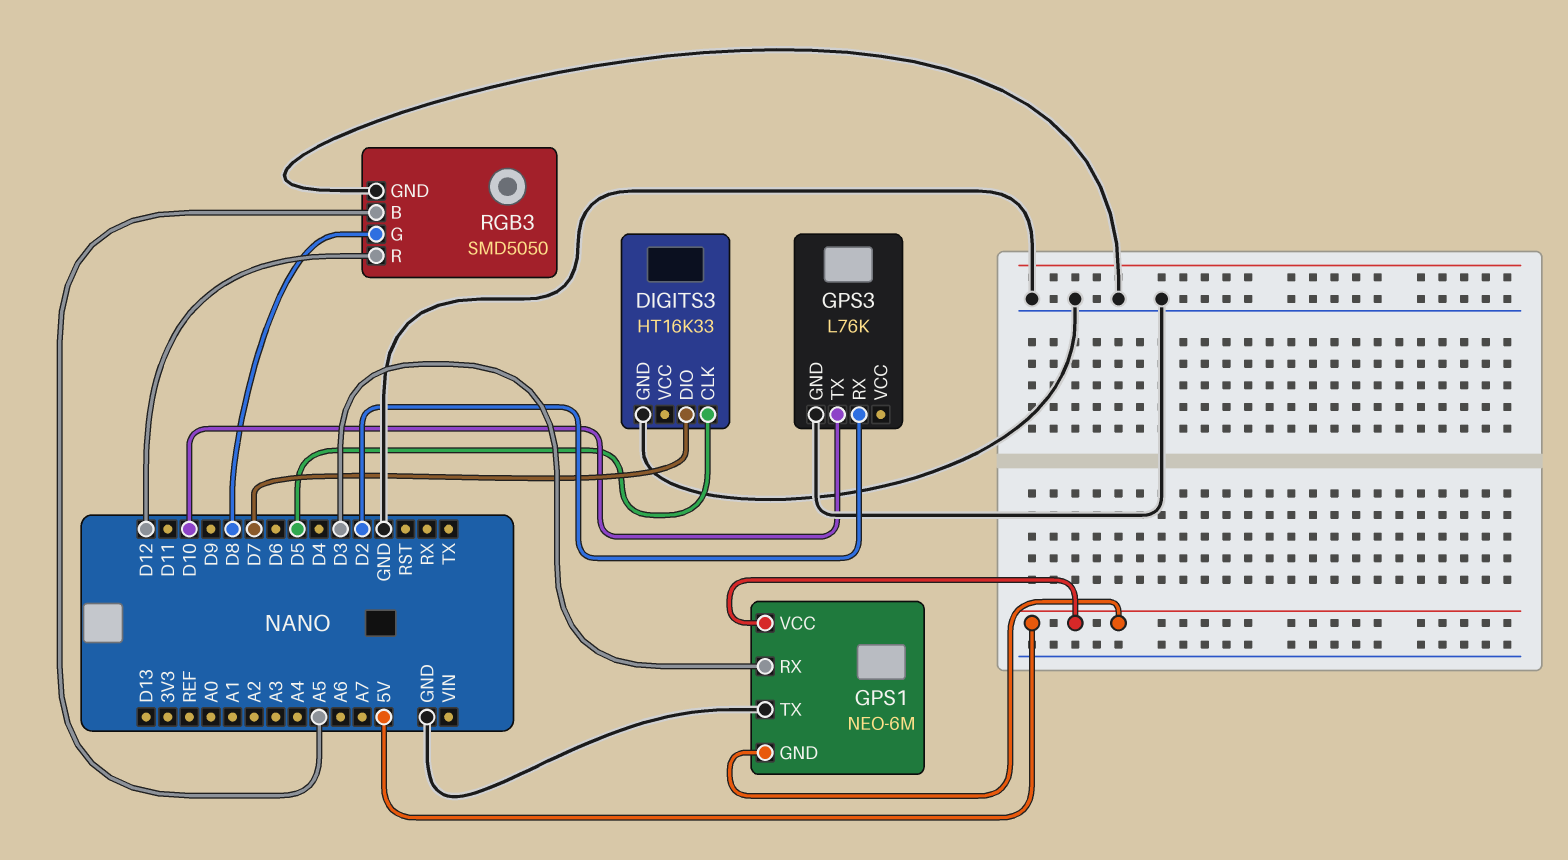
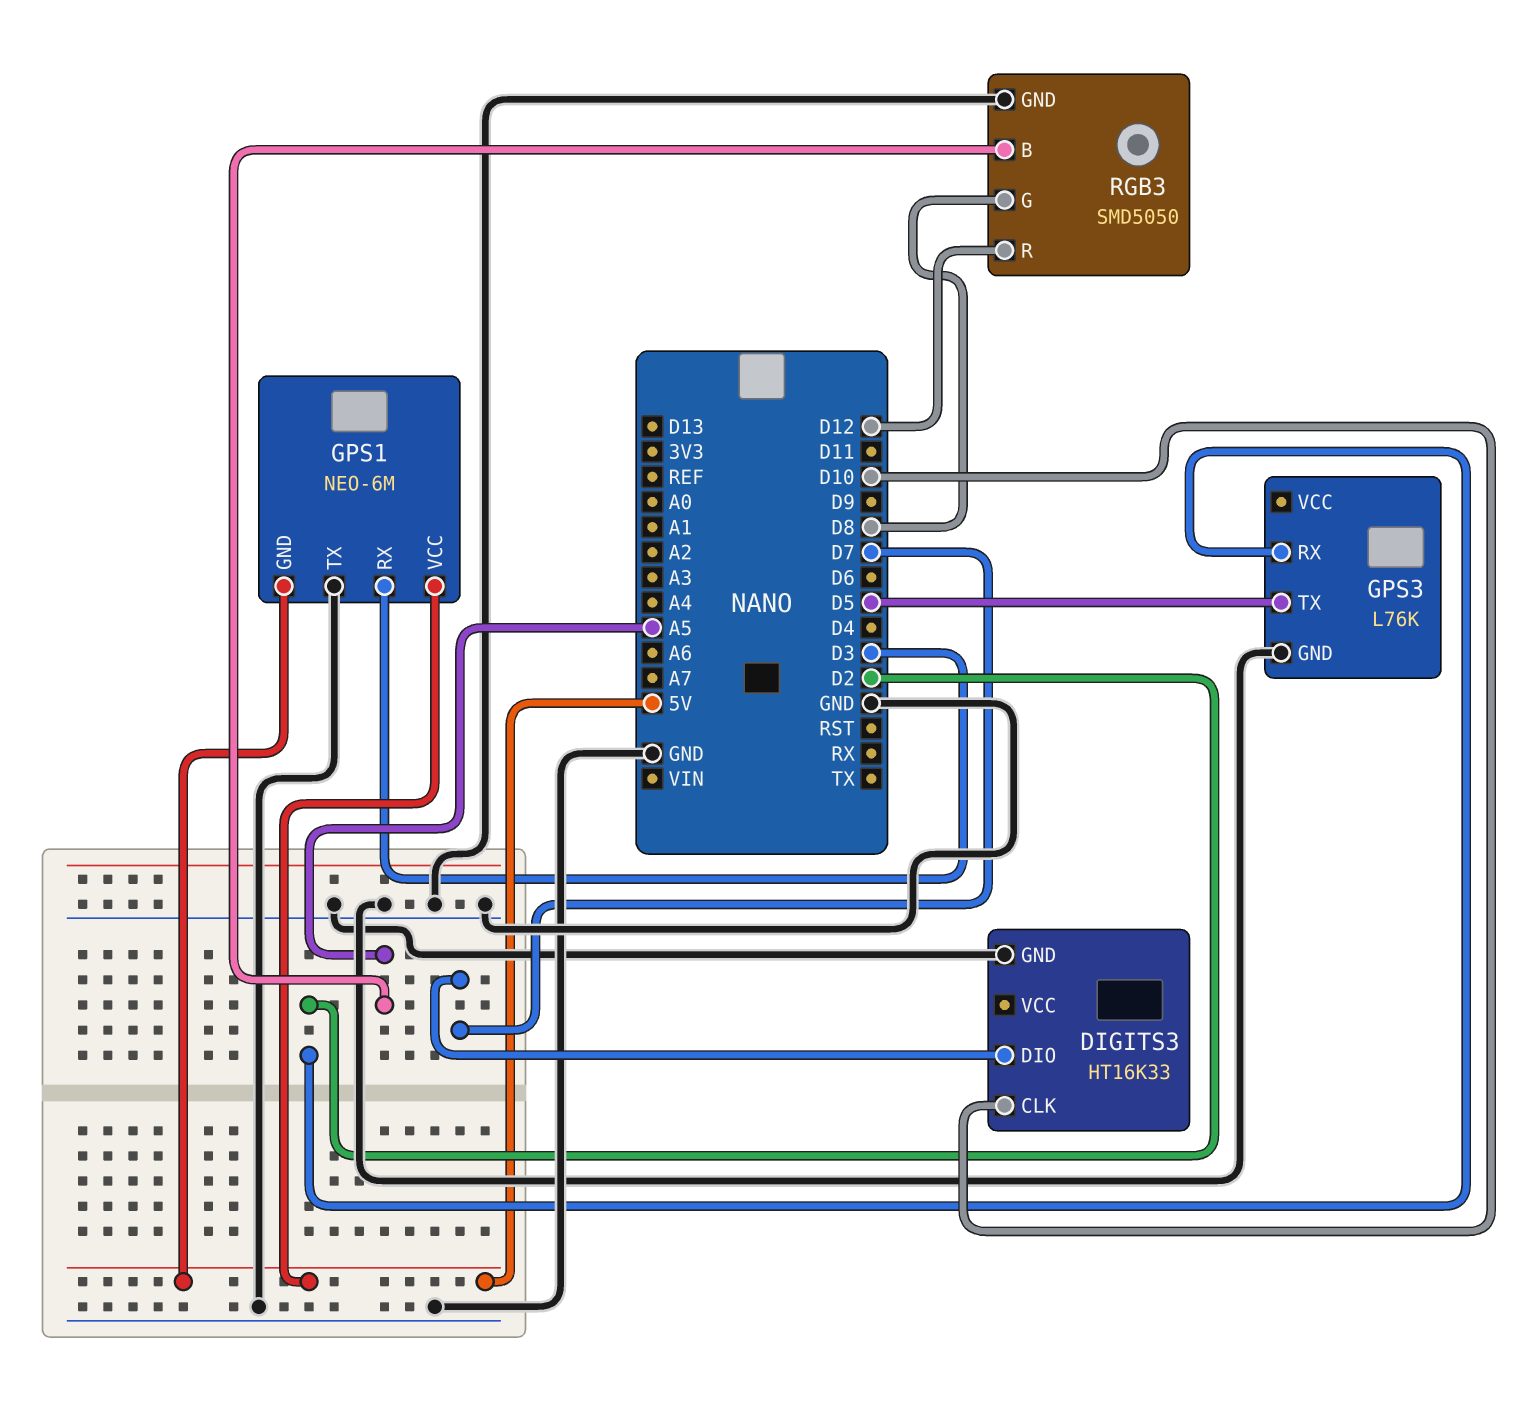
DIGITS3 pin CLK: D5 -> D10
GPS3 pin TX: D10 -> D5

